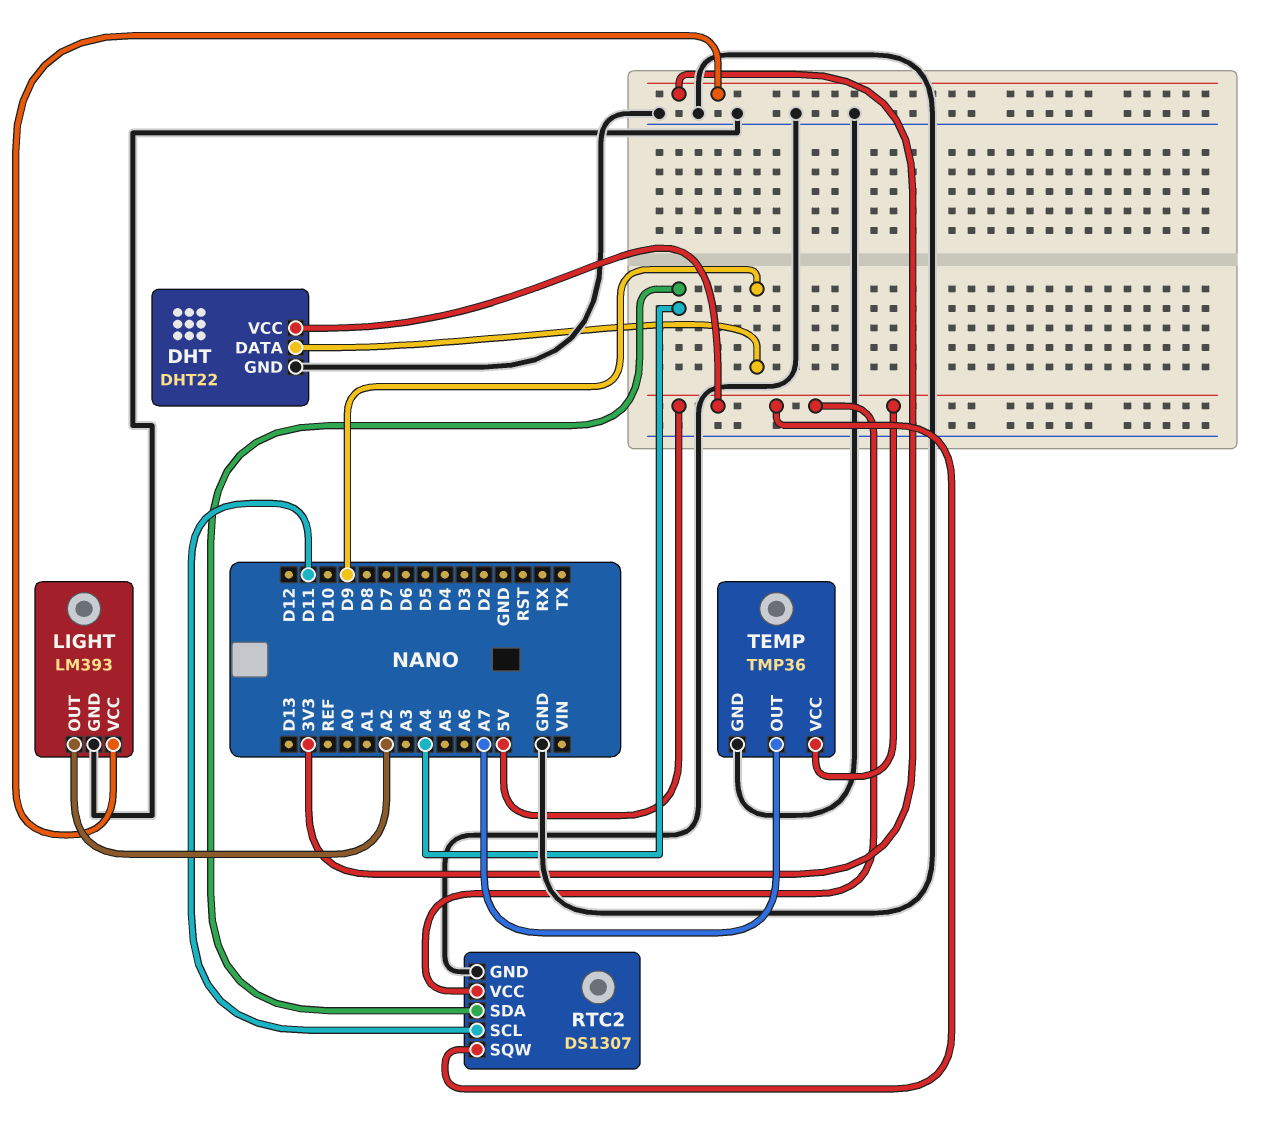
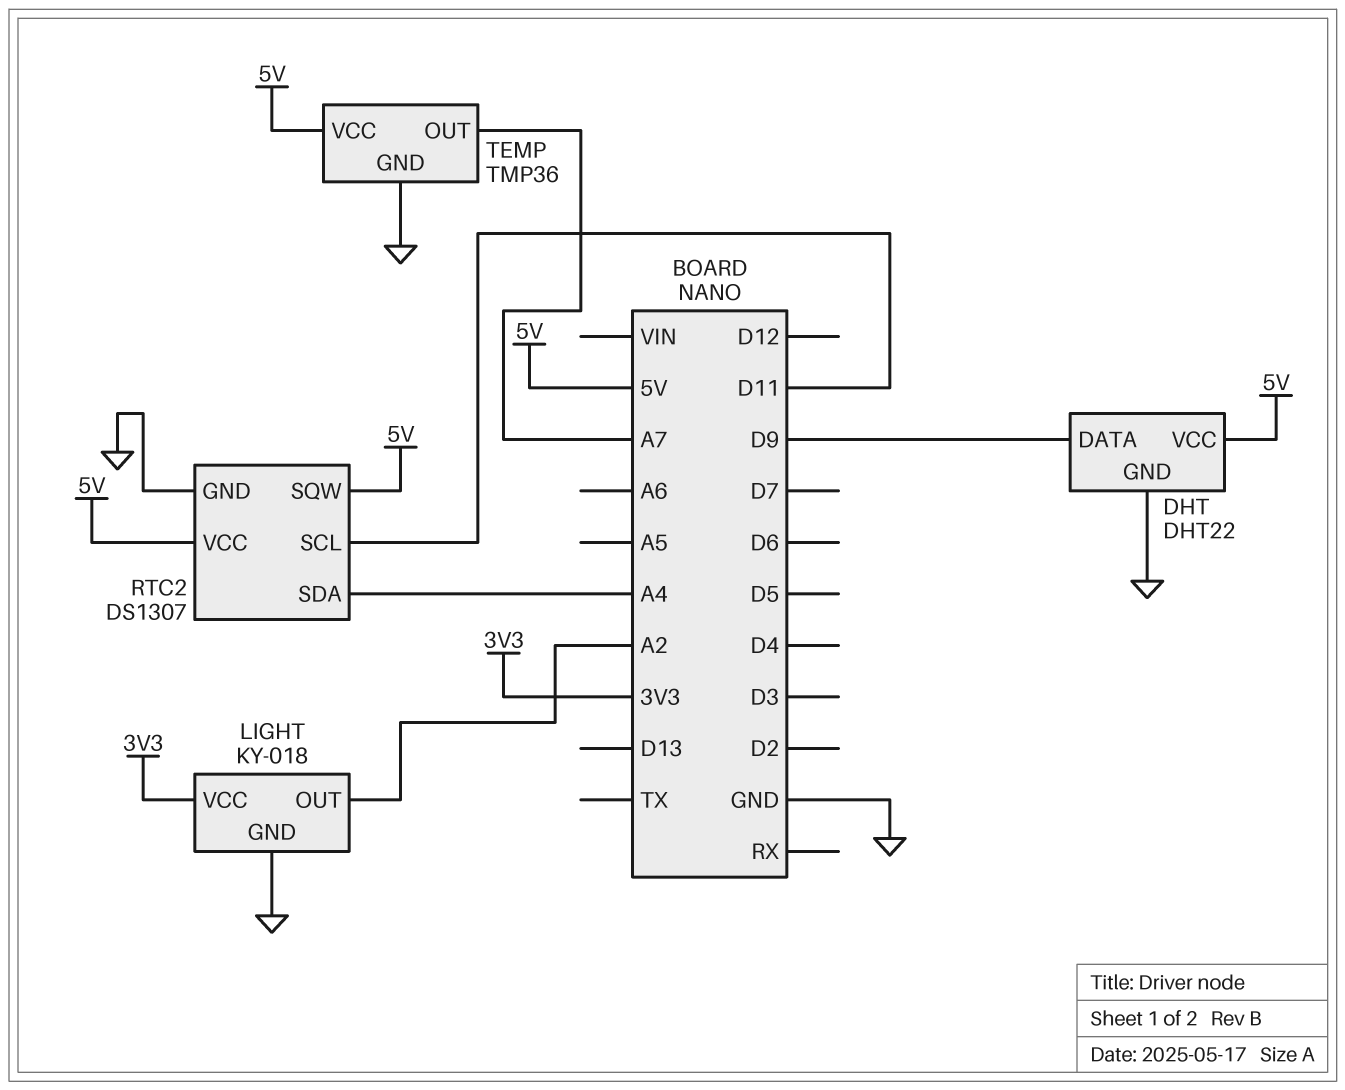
LIGHT: LM393 -> KY-018

